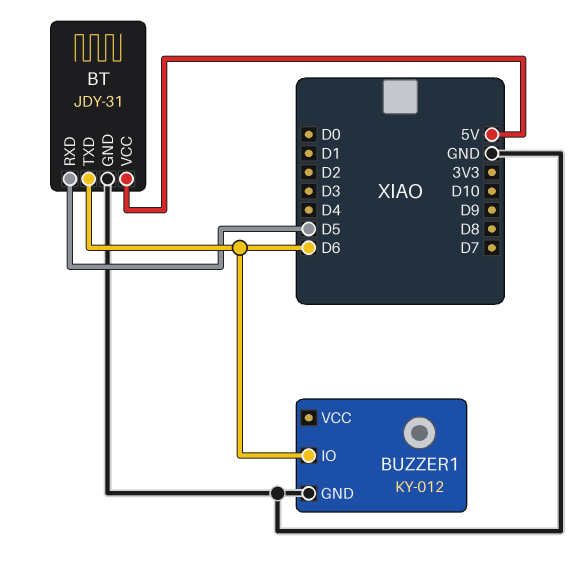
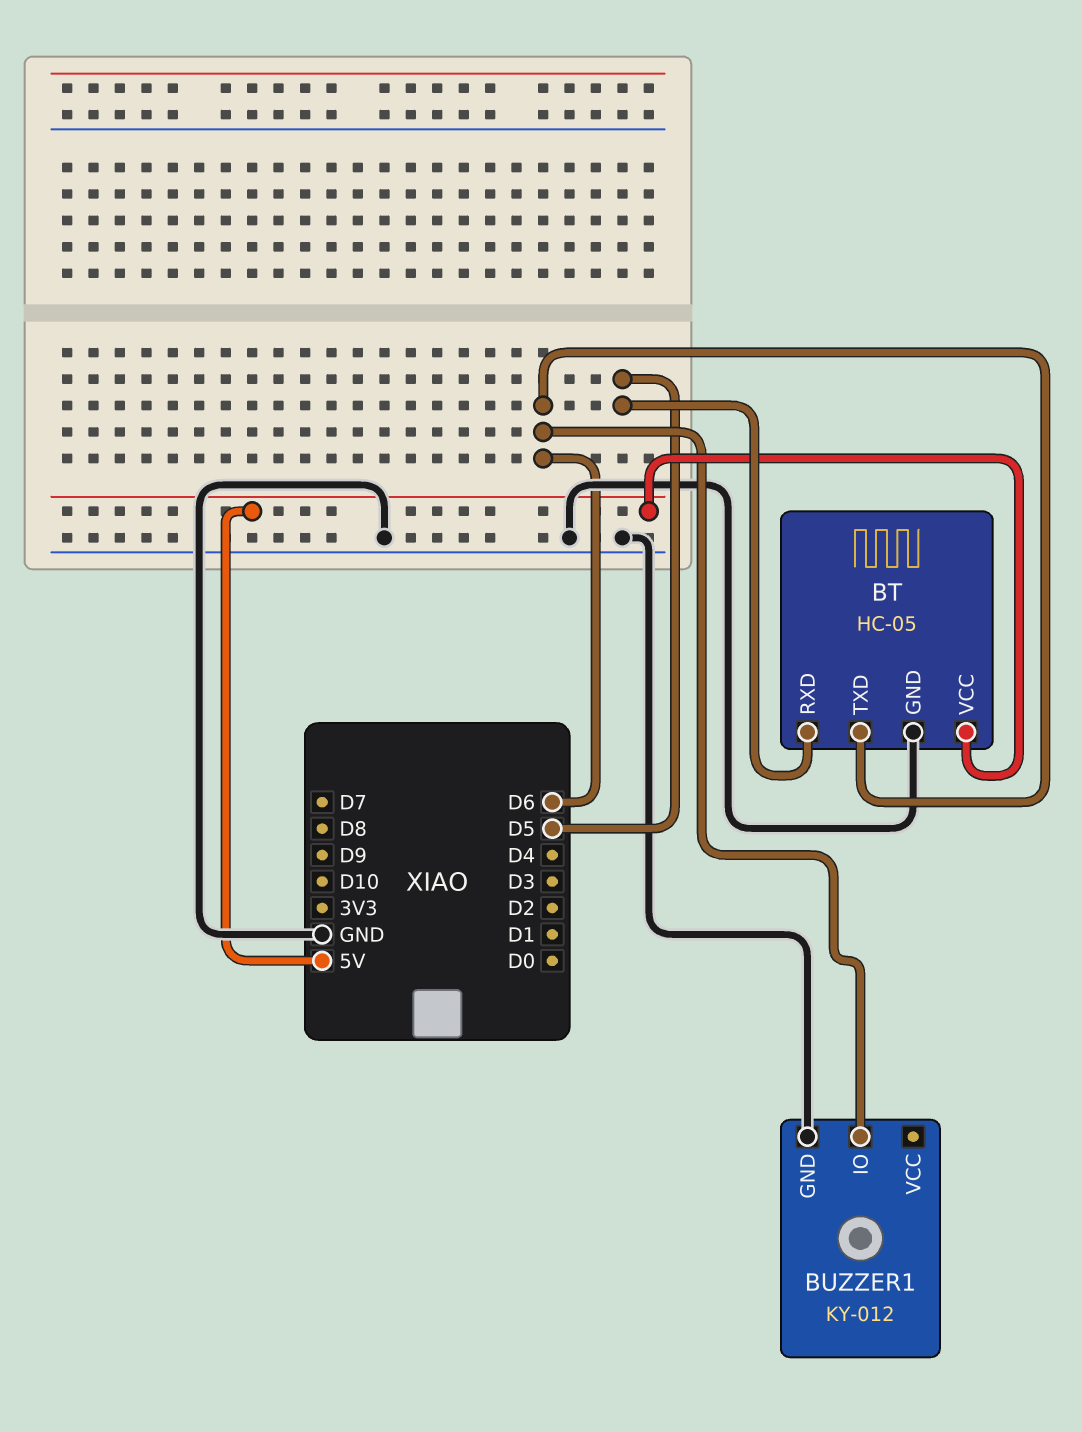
BT: JDY-31 -> HC-05

